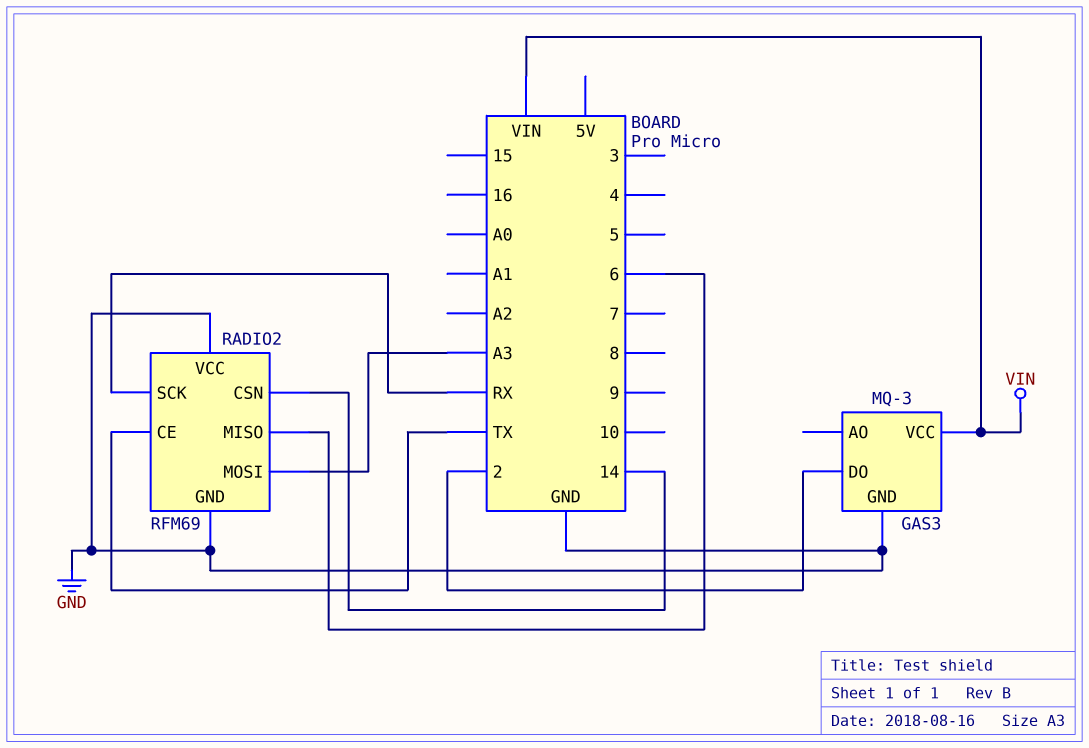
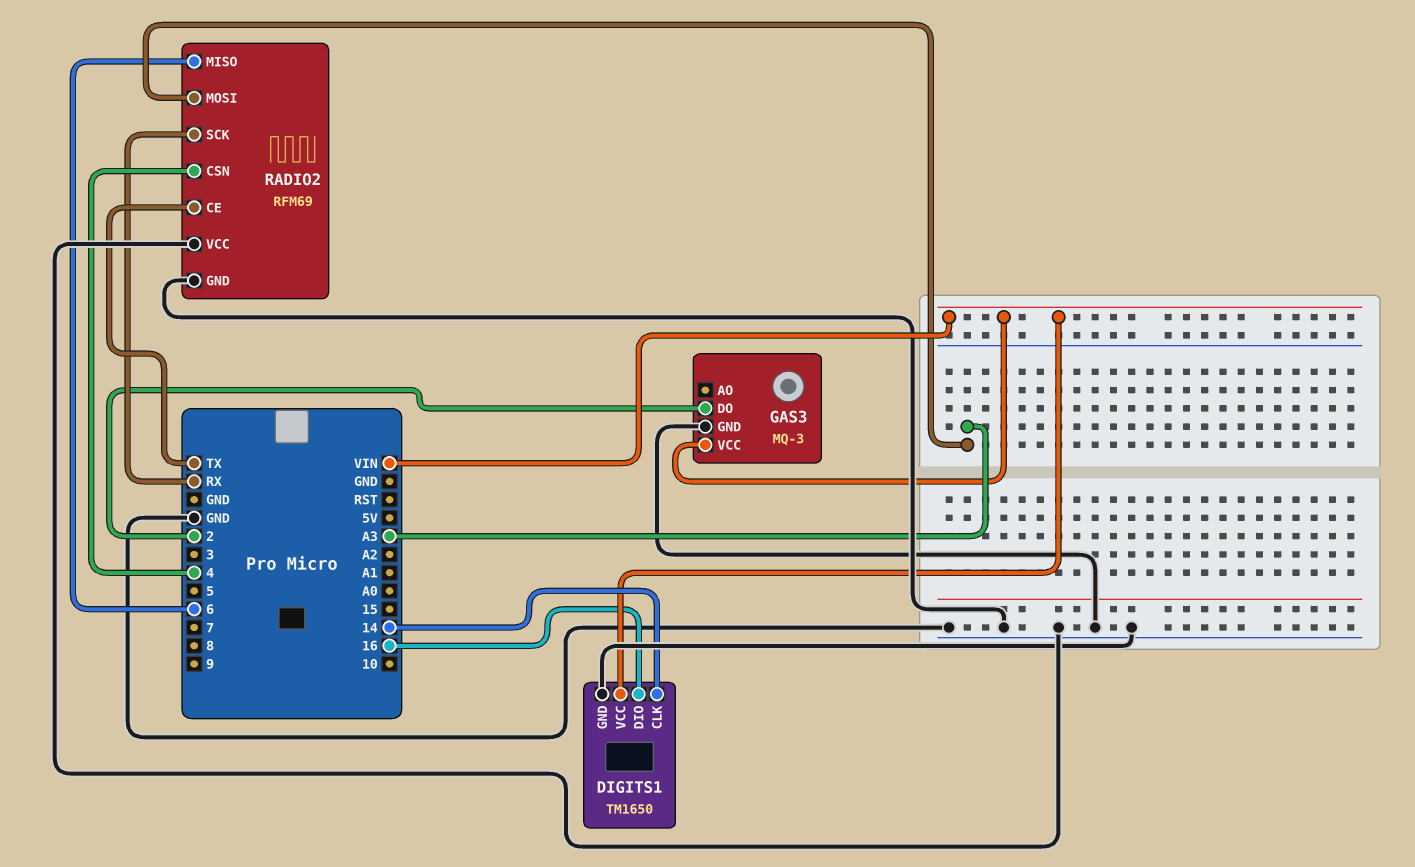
DIGITS1: none -> TM1650
DIGITS1 pin CLK: none -> 14
DIGITS1 pin DIO: none -> 16
DIGITS1 pin GND: none -> GND
DIGITS1 pin VCC: none -> VIN
RADIO2 pin CSN: 14 -> 4

